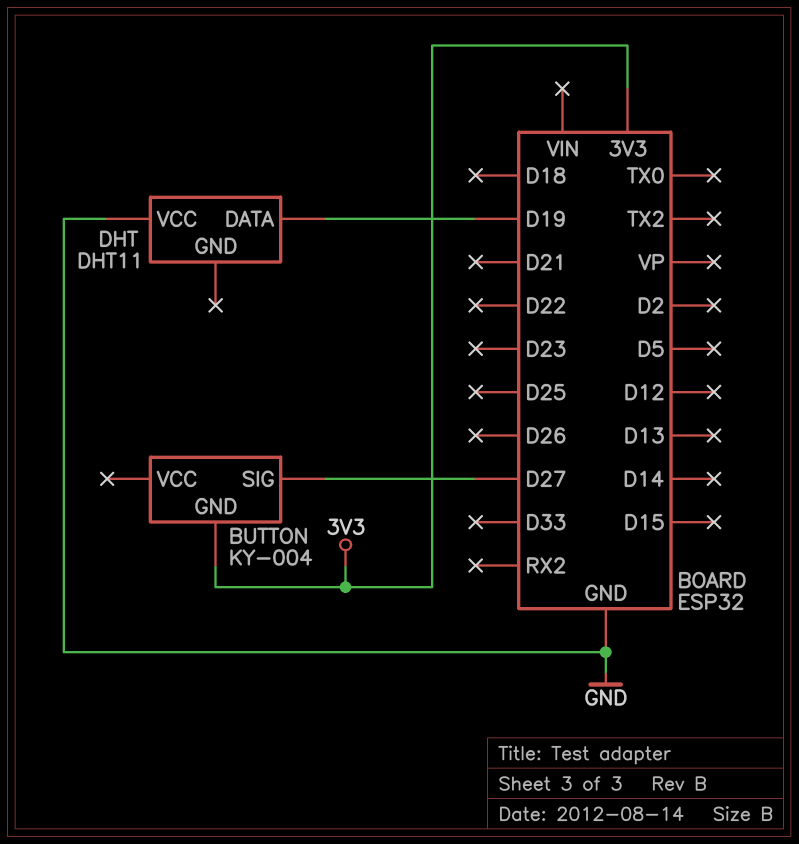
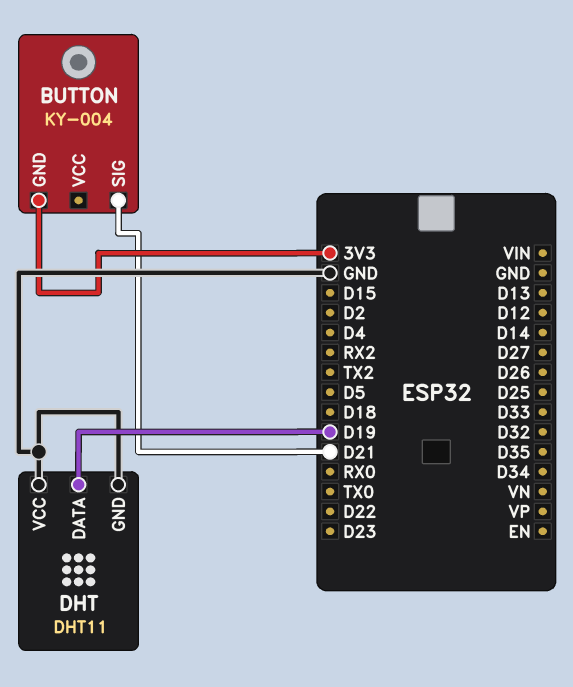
BUTTON pin SIG: D27 -> D21
DHT pin GND: none -> GND

